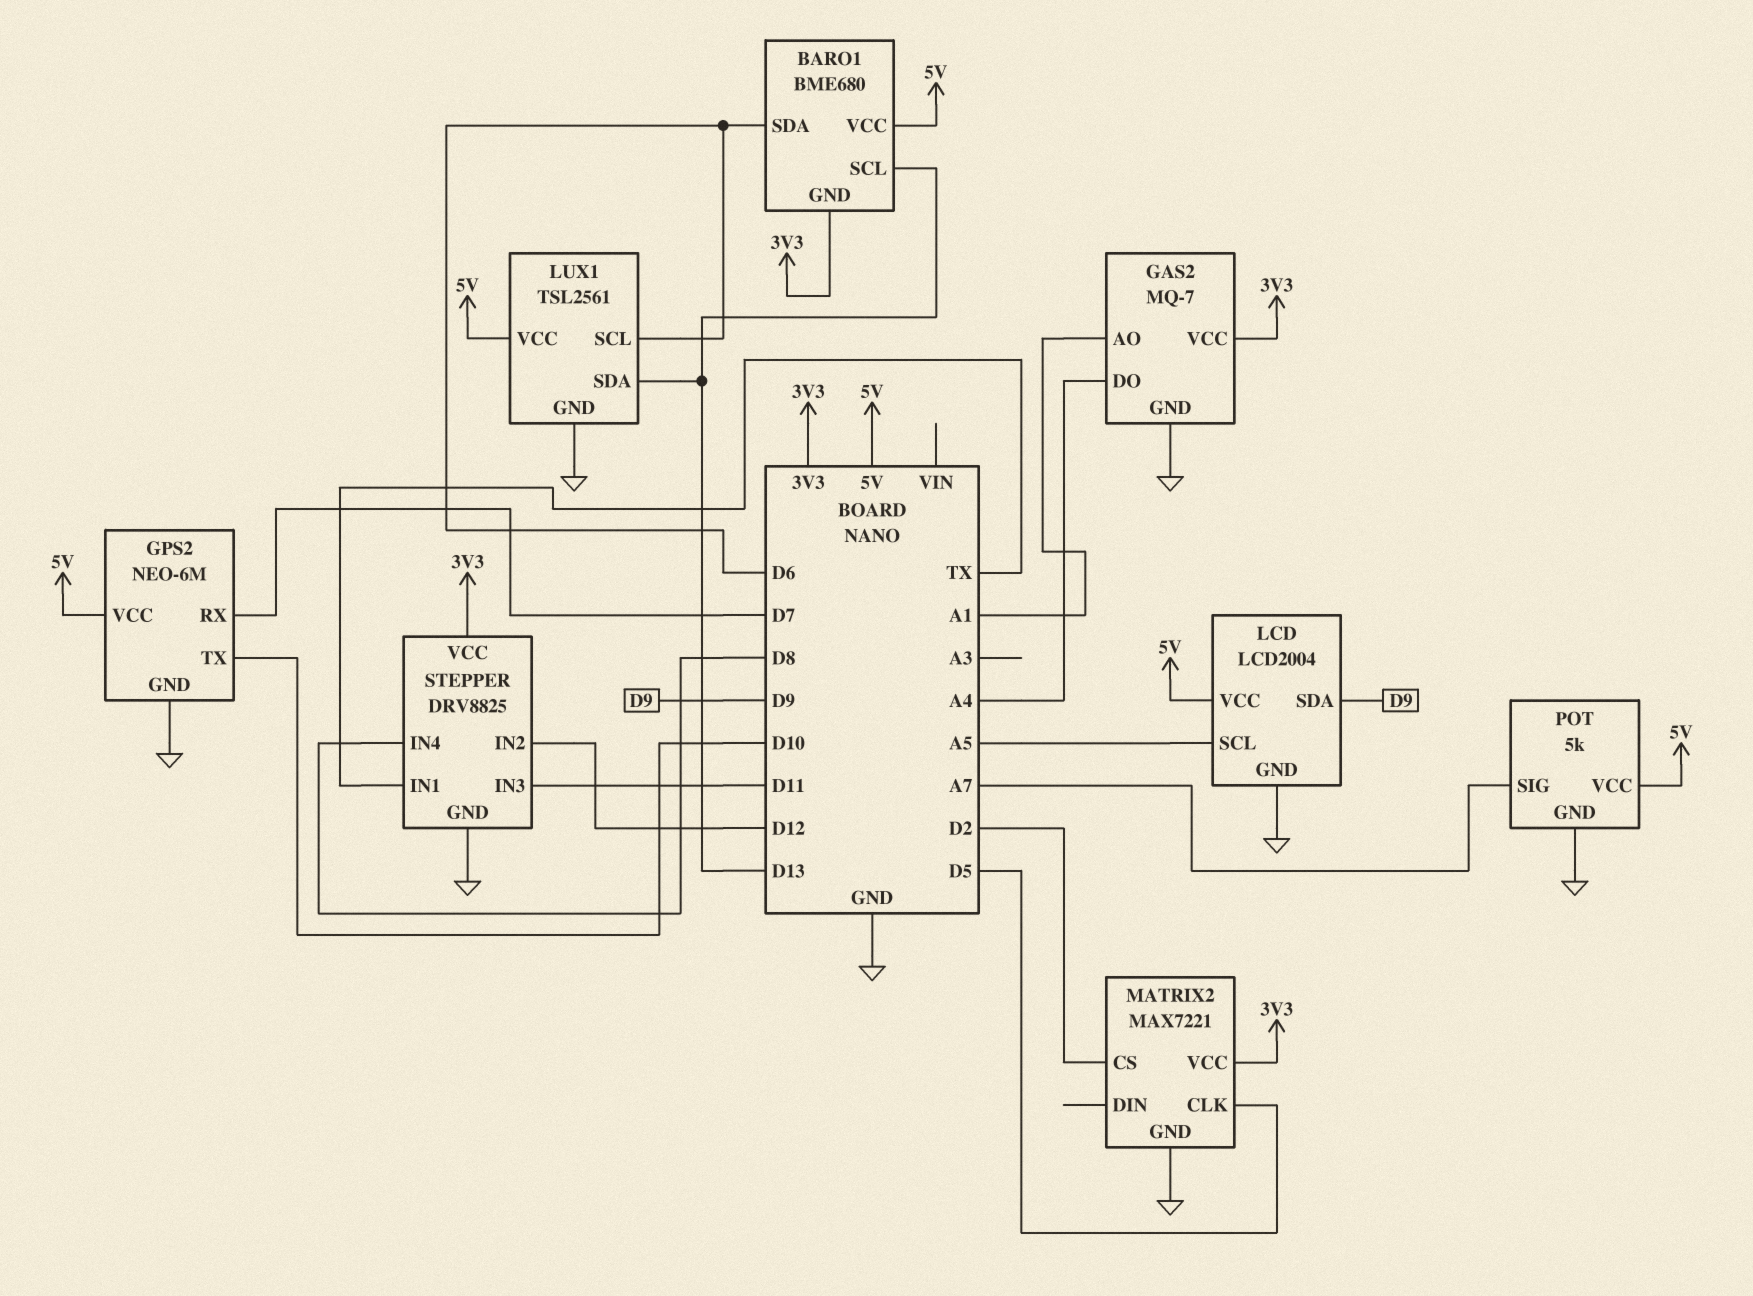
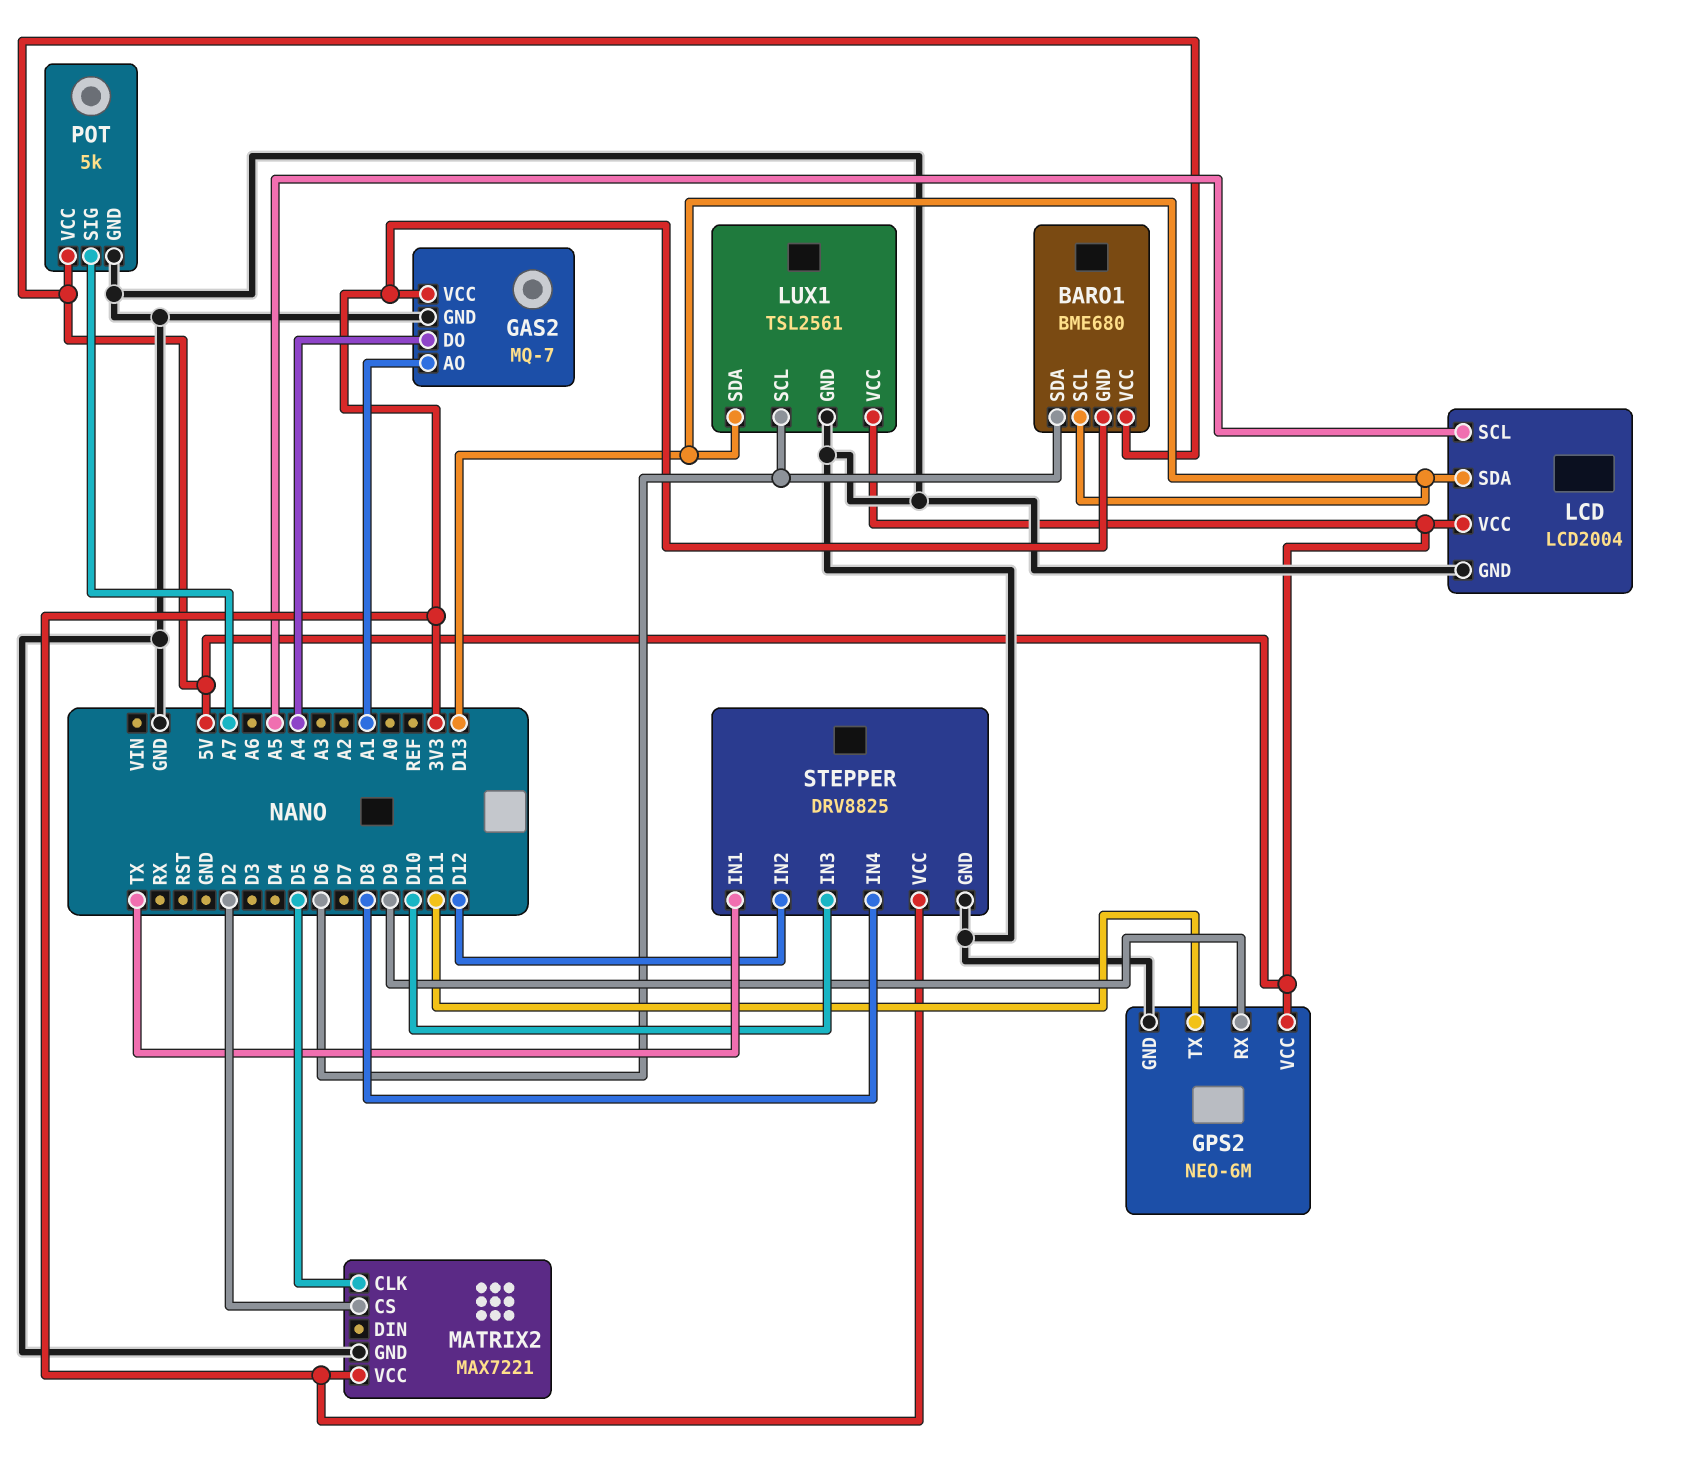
GPS2 pin RX: D7 -> D9
GPS2 pin TX: D10 -> D11
LCD pin SDA: D9 -> D13
STEPPER pin IN3: D11 -> D10

